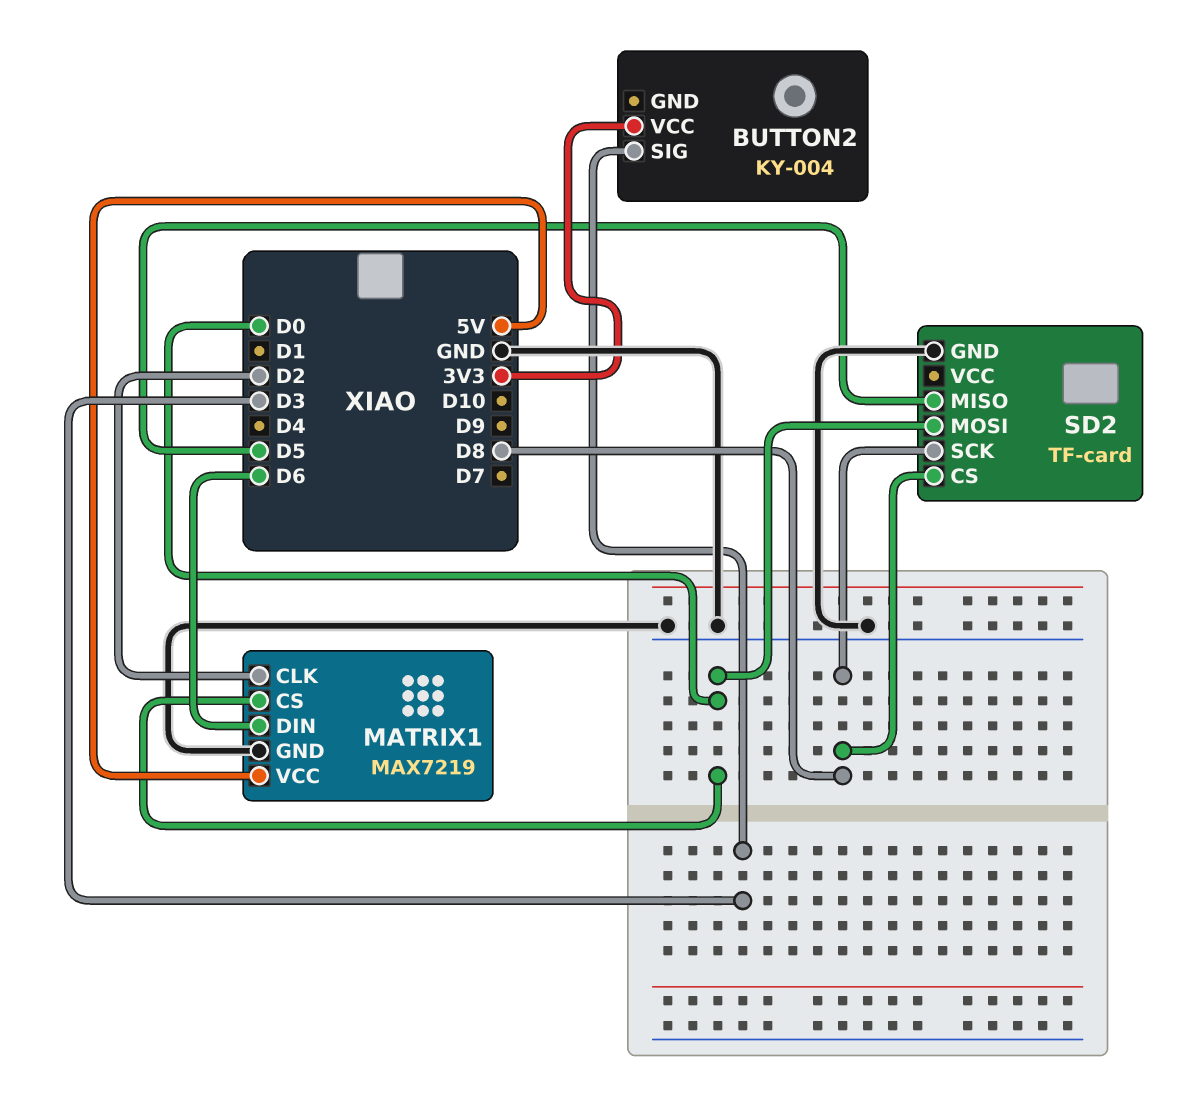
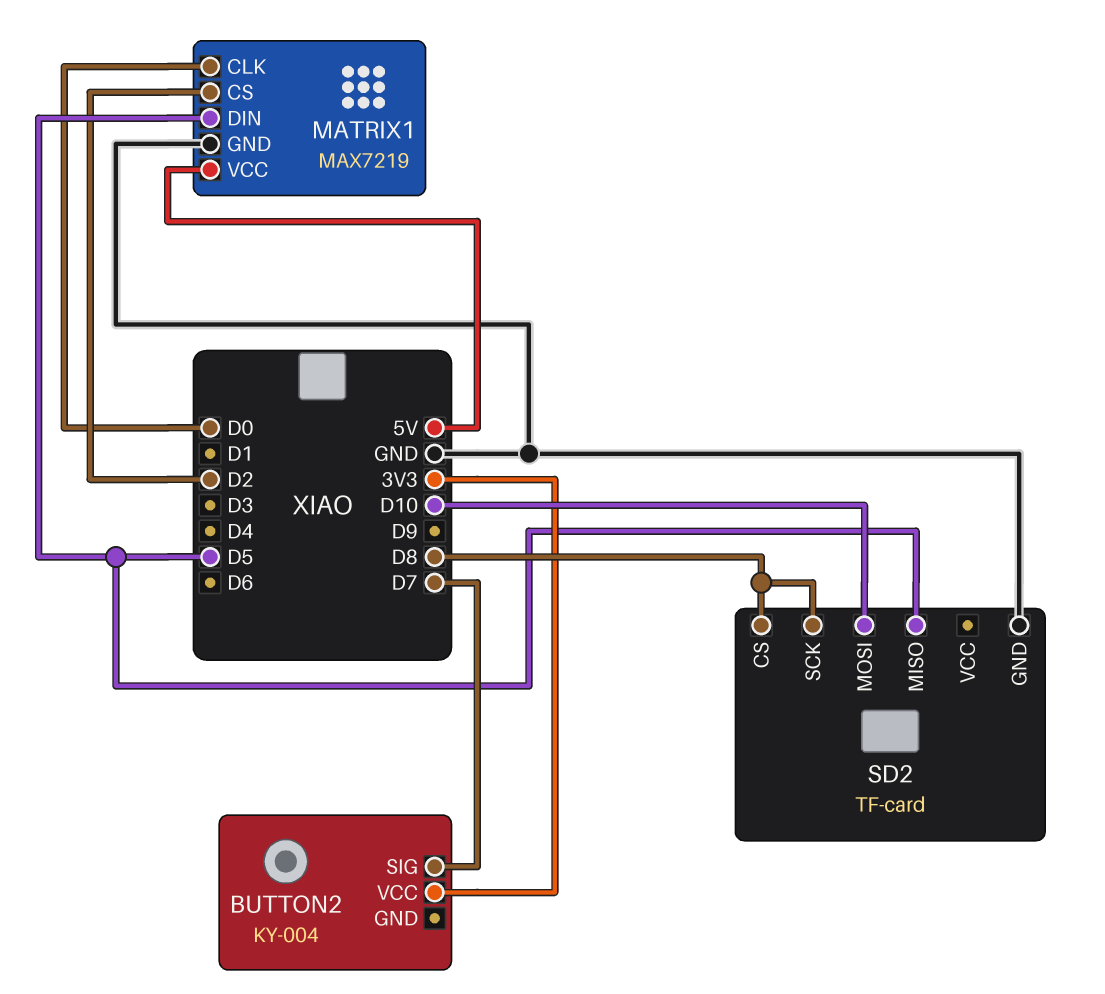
BUTTON2 pin SIG: D3 -> D7
MATRIX1 pin CLK: D2 -> D0
MATRIX1 pin CS: D0 -> D2
MATRIX1 pin DIN: D6 -> D5
SD2 pin MOSI: D0 -> D10

